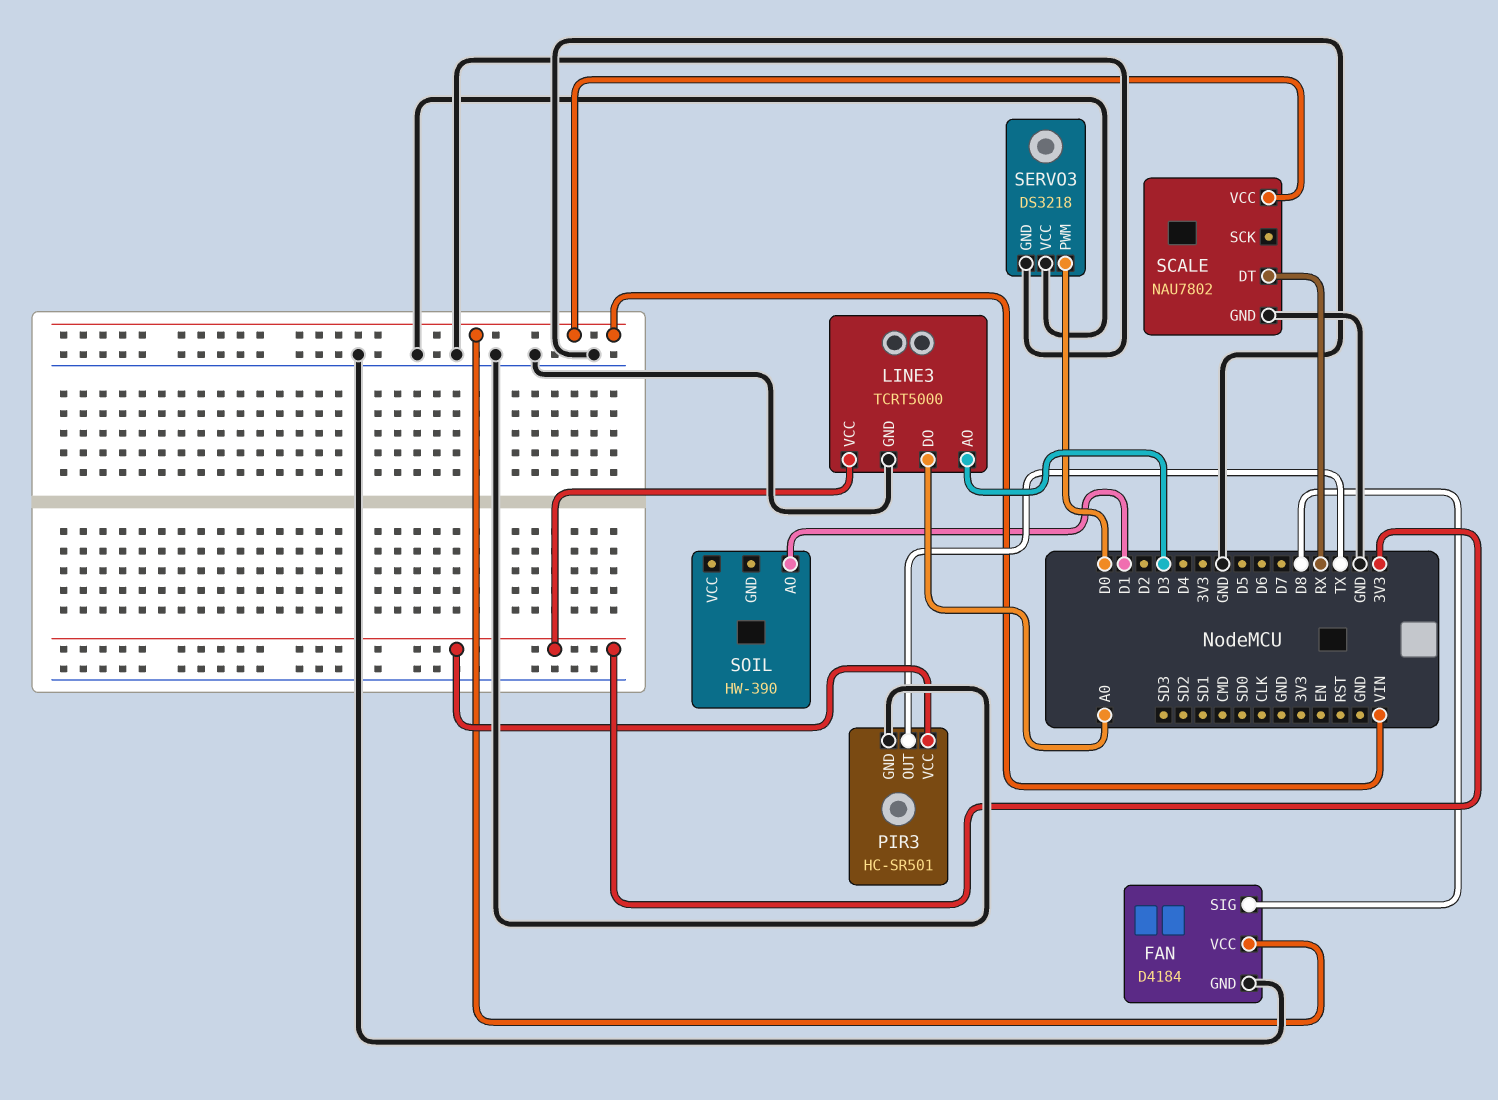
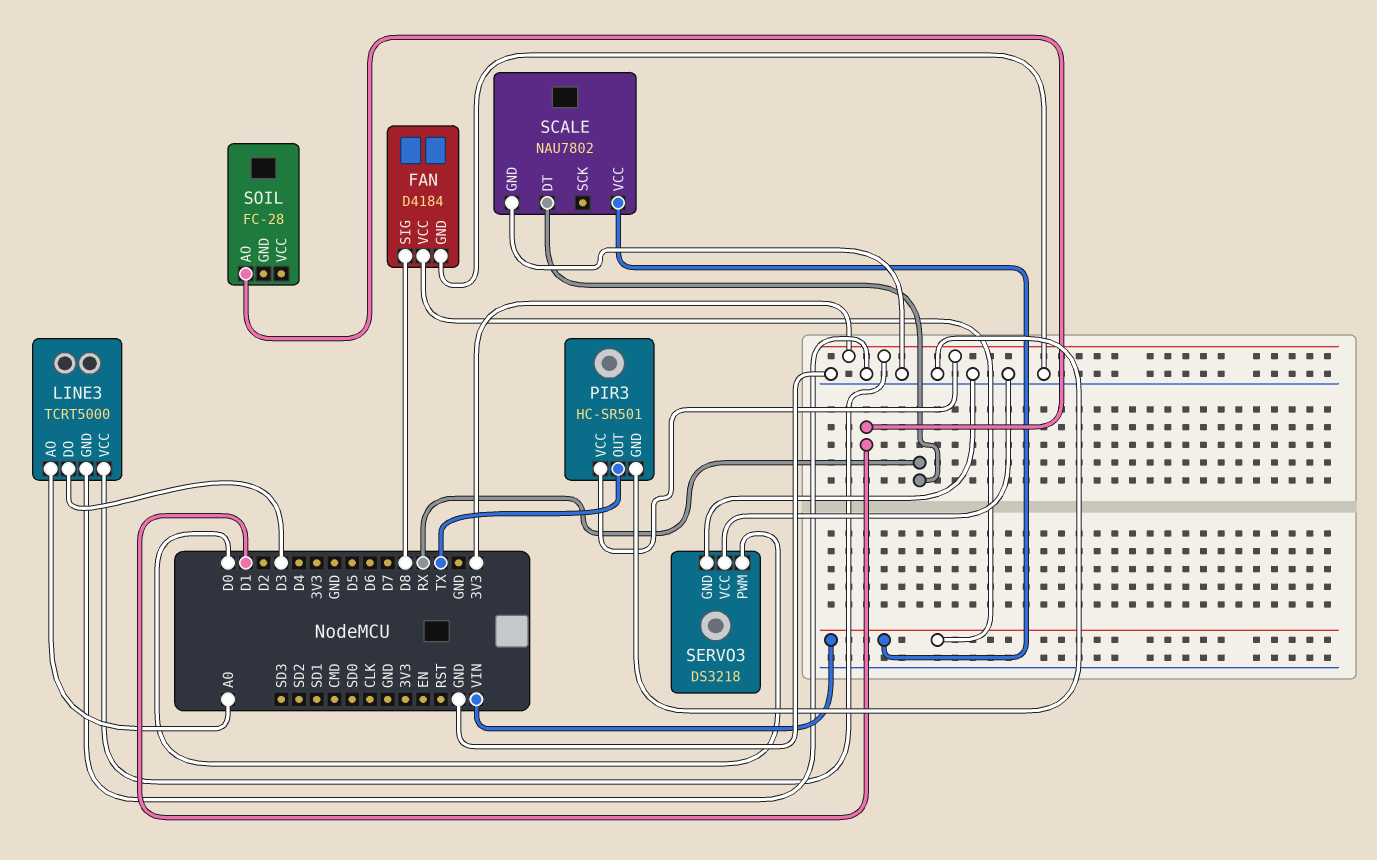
LINE3 pin AO: D3 -> A0
LINE3 pin DO: A0 -> D3
SOIL: HW-390 -> FC-28

